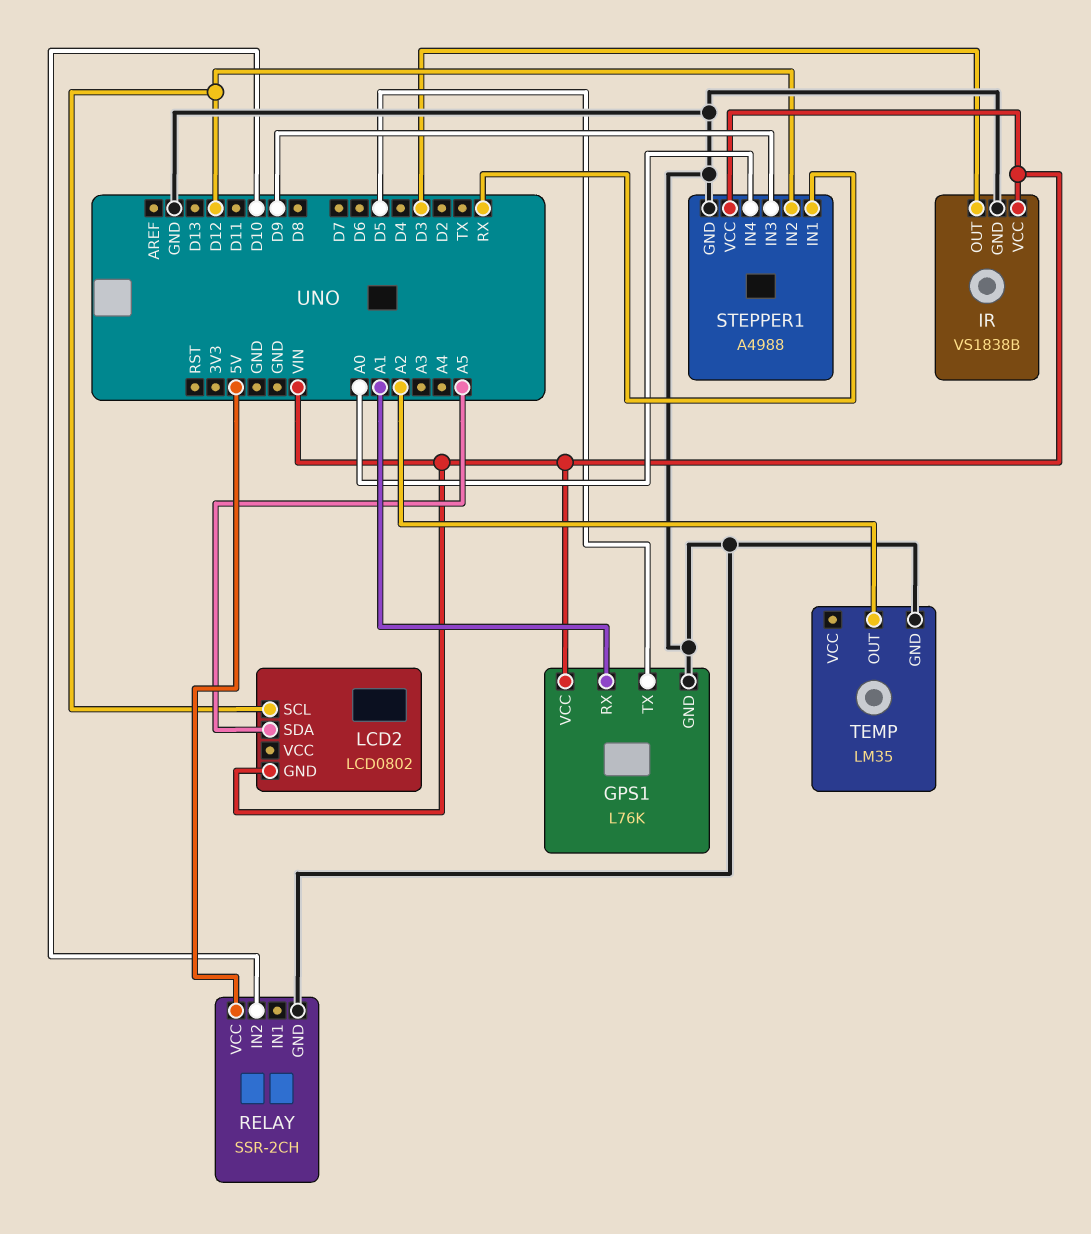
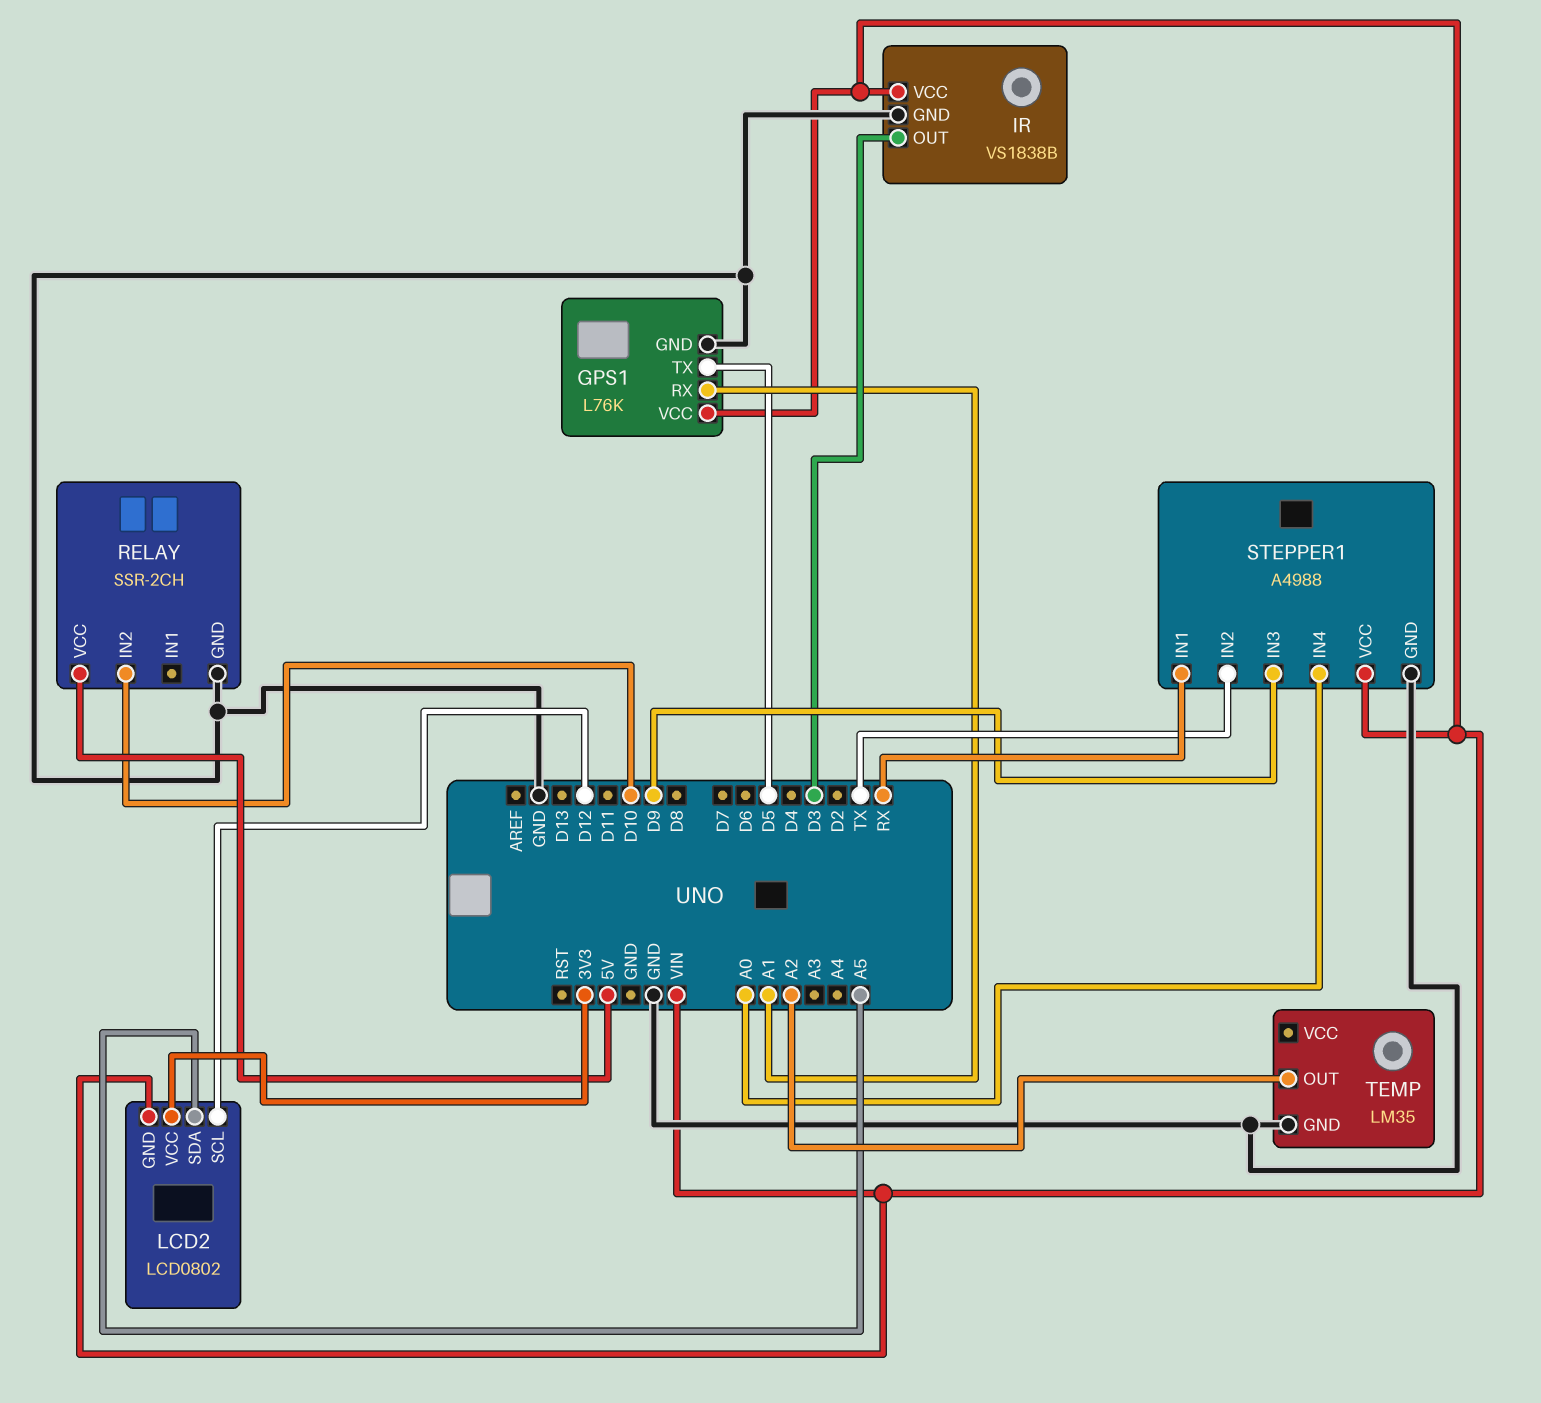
LCD2 pin VCC: none -> 3V3
STEPPER1 pin IN2: D12 -> TX

